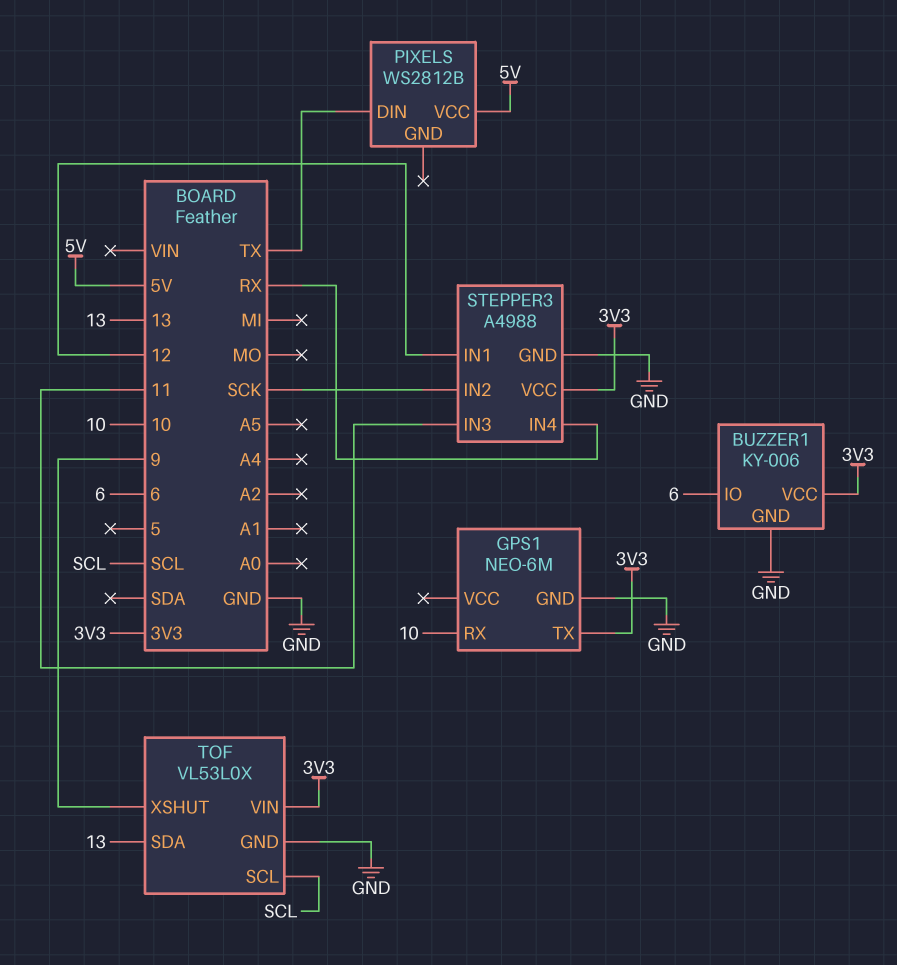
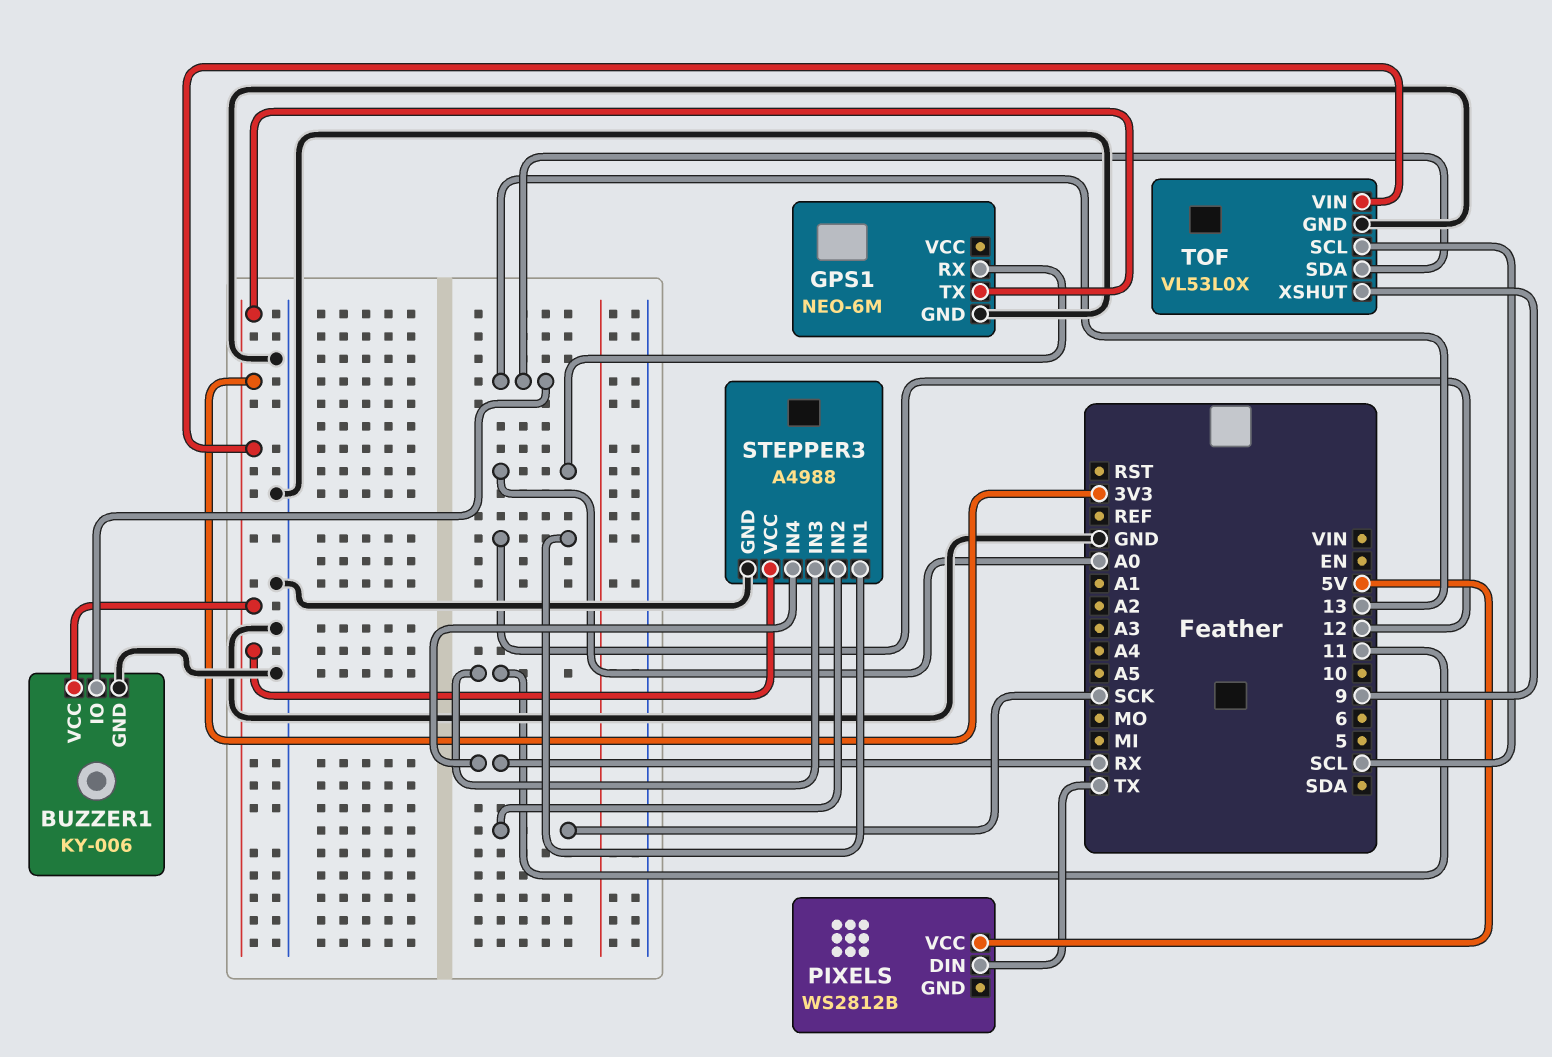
BUZZER1 pin IO: 6 -> 13
GPS1 pin RX: 10 -> A0

